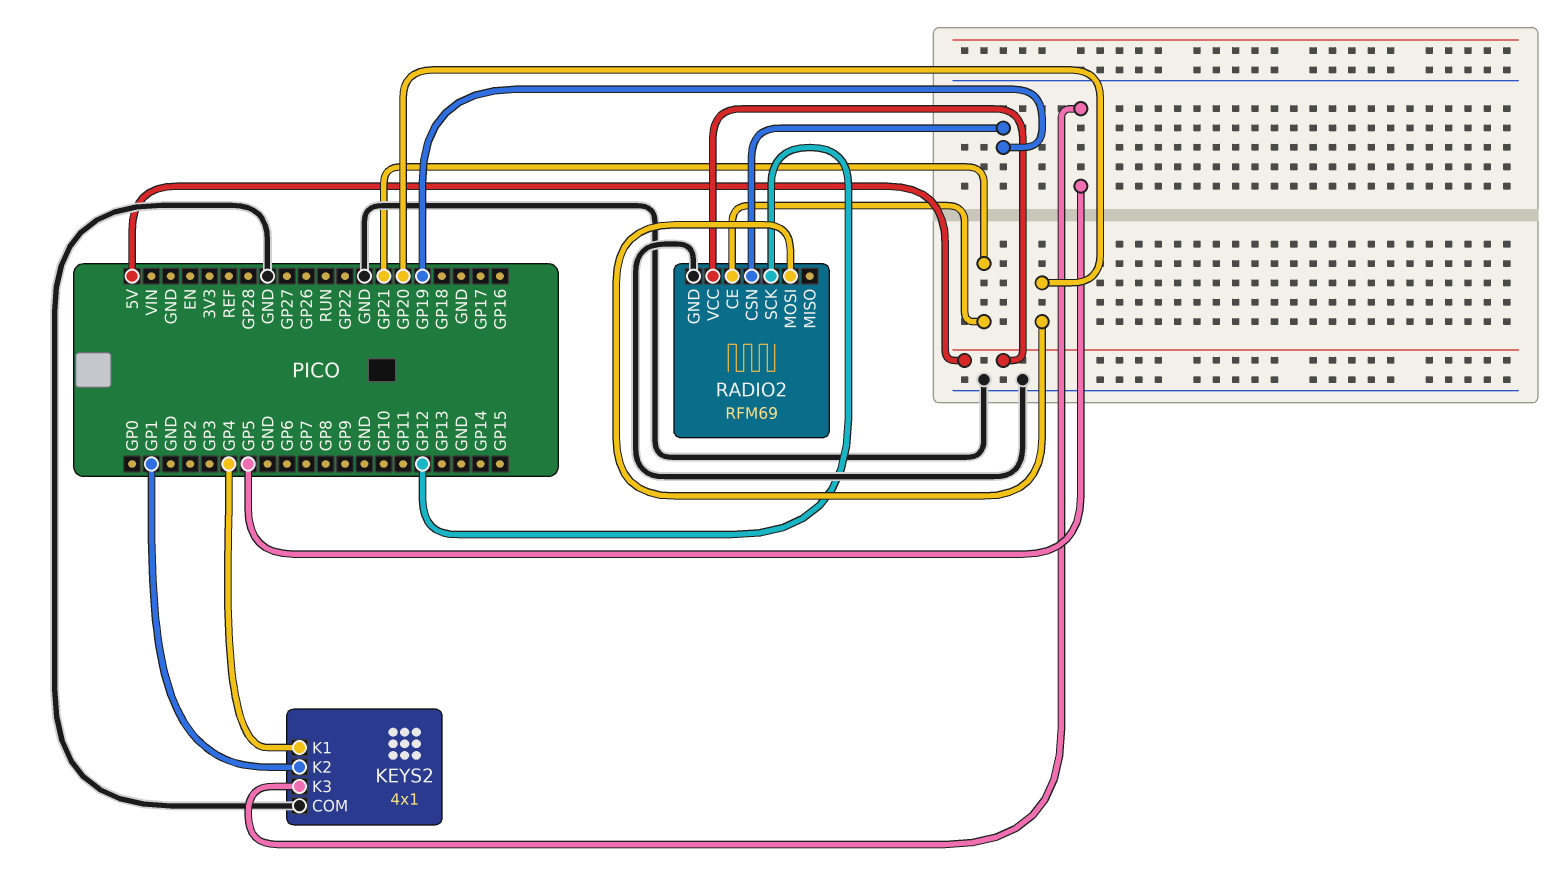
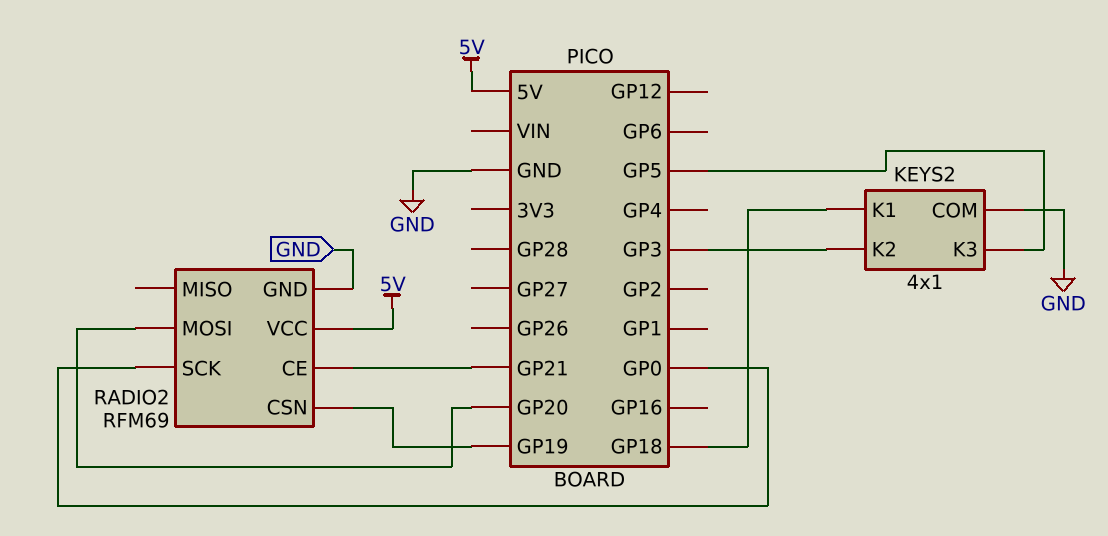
KEYS2 pin K1: GP4 -> GP18
KEYS2 pin K2: GP1 -> GP3
RADIO2 pin SCK: GP12 -> GP0

